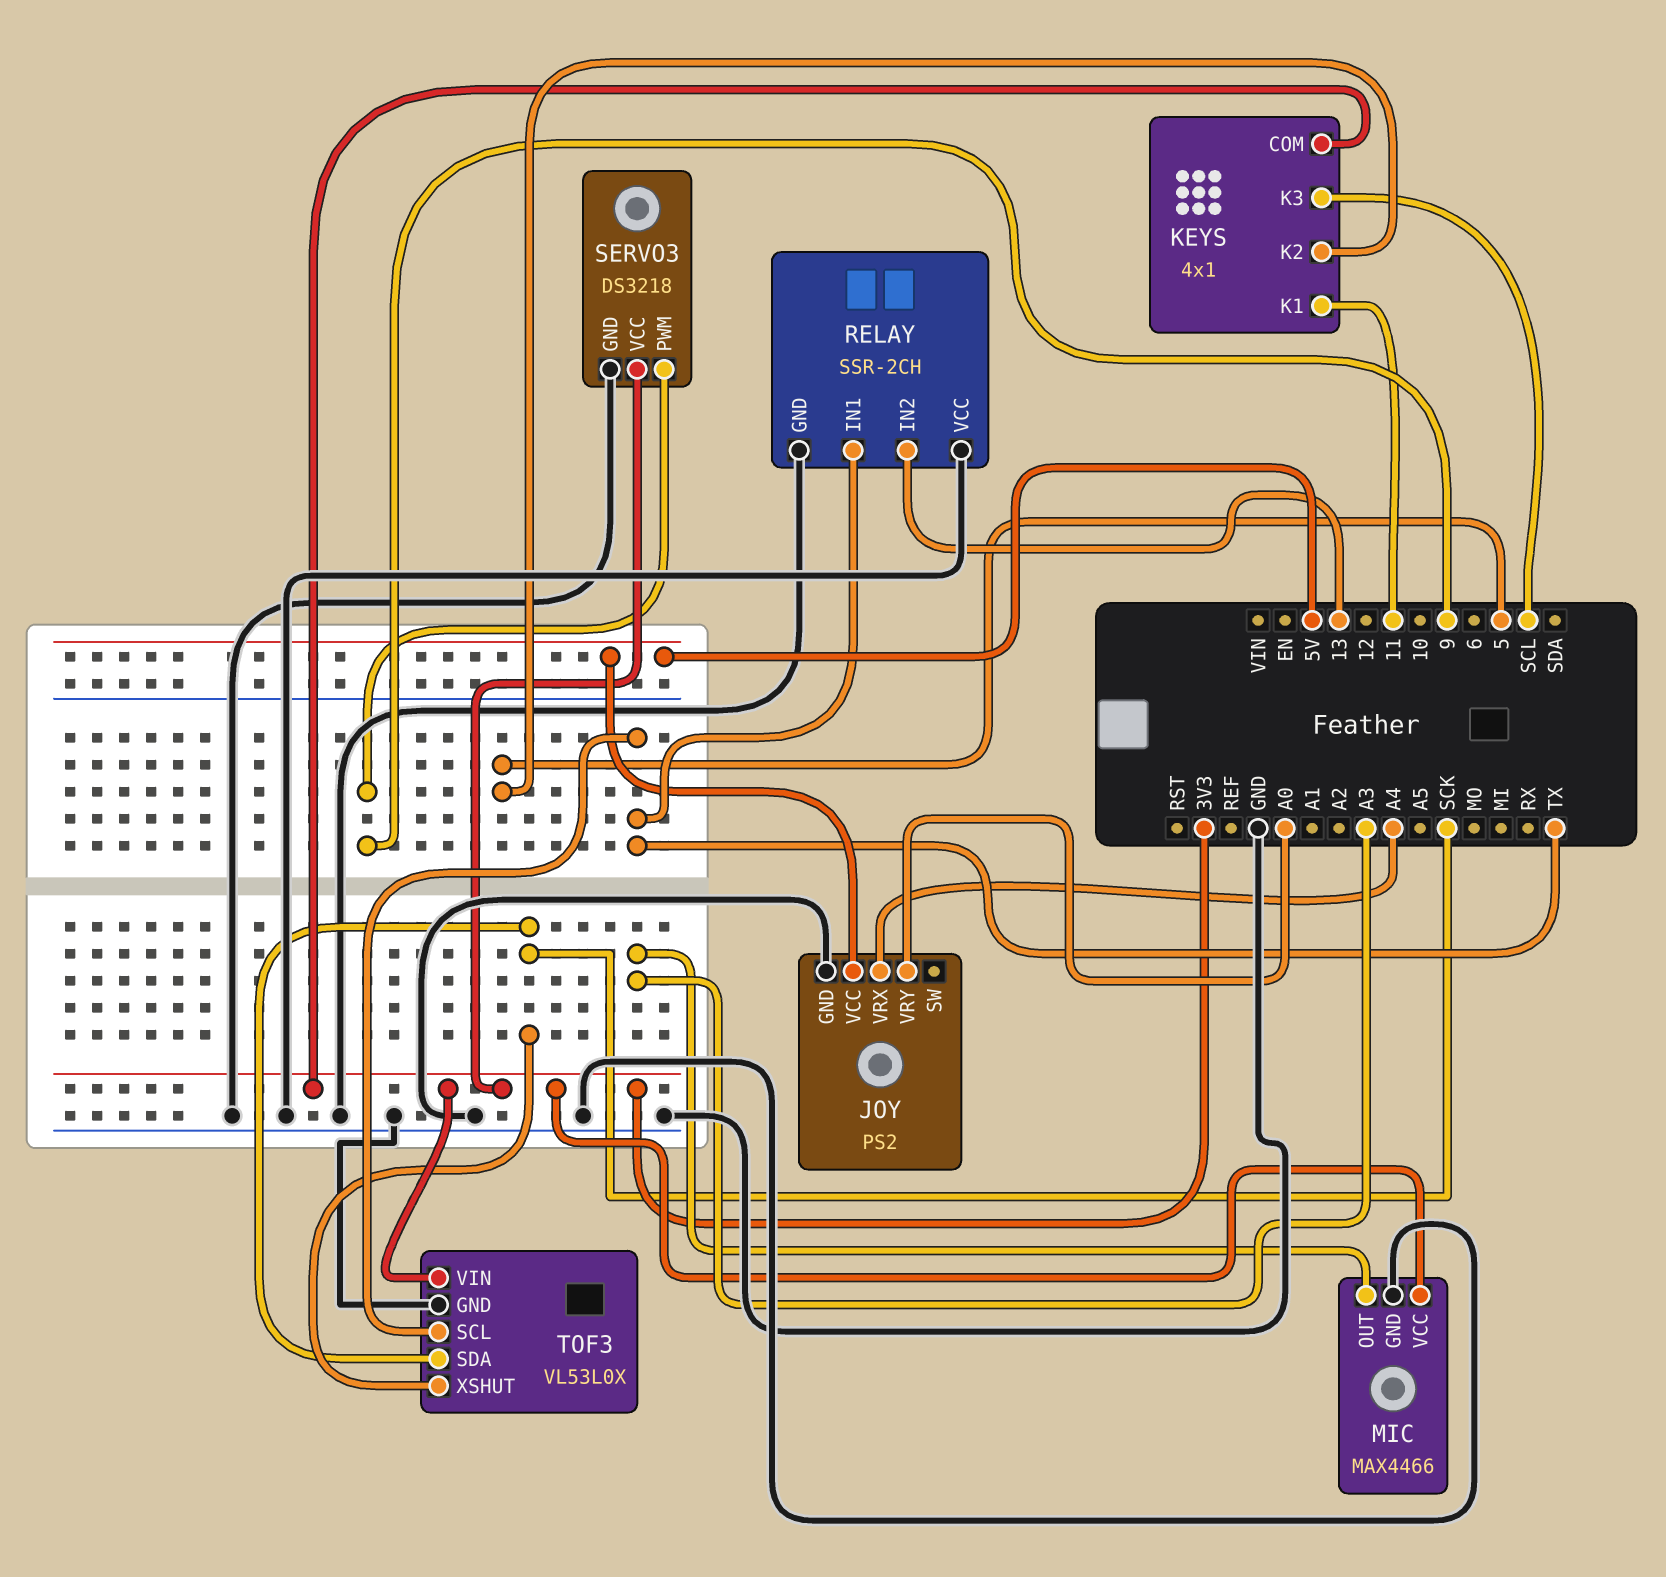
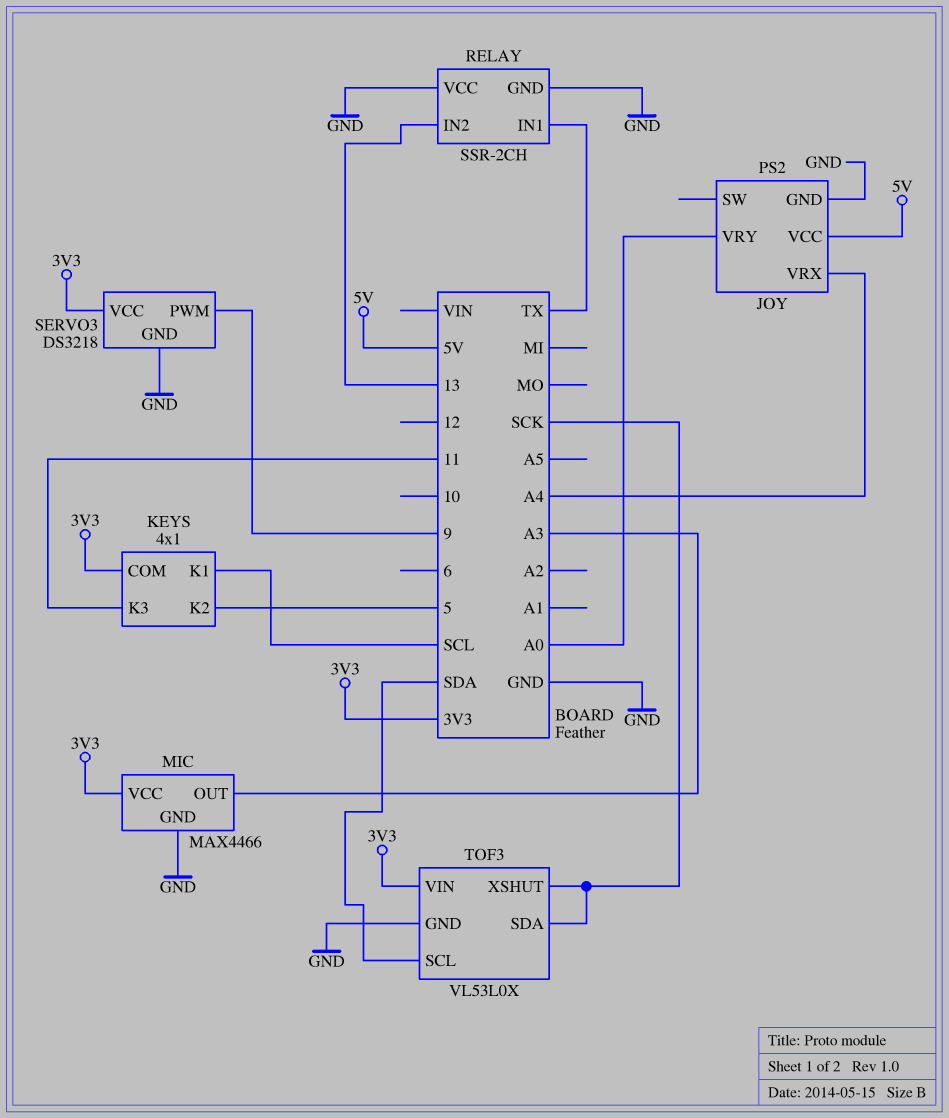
KEYS pin K1: 11 -> SCL
KEYS pin K3: SCL -> 11
TOF3 pin SCL: TX -> SDA

